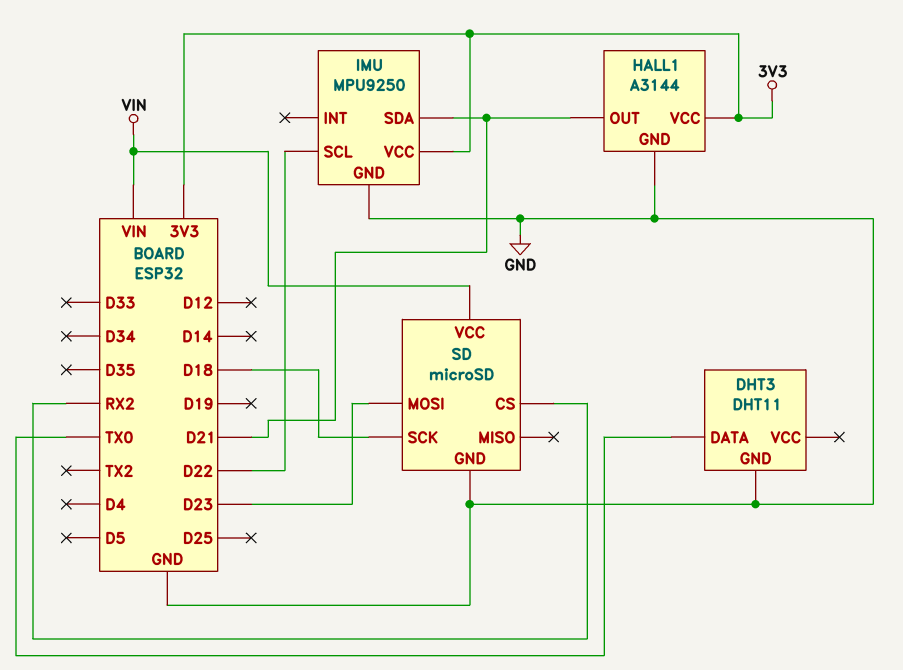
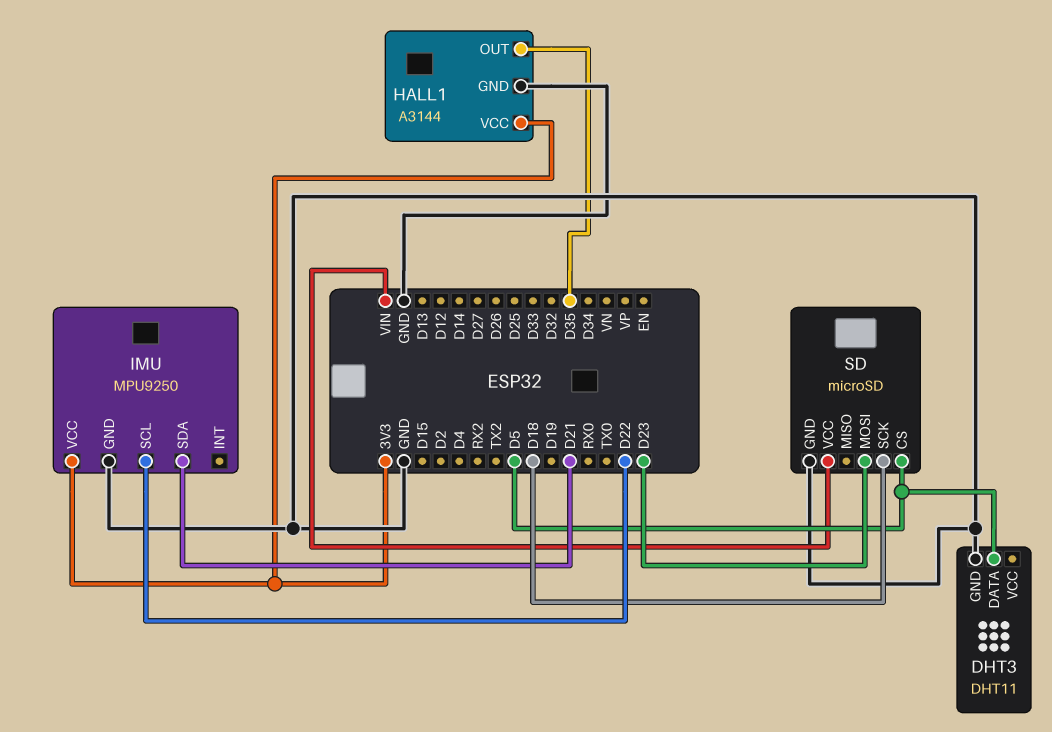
DHT3 pin DATA: TX0 -> D5
HALL1 pin OUT: D21 -> D35
SD pin CS: RX2 -> D5

